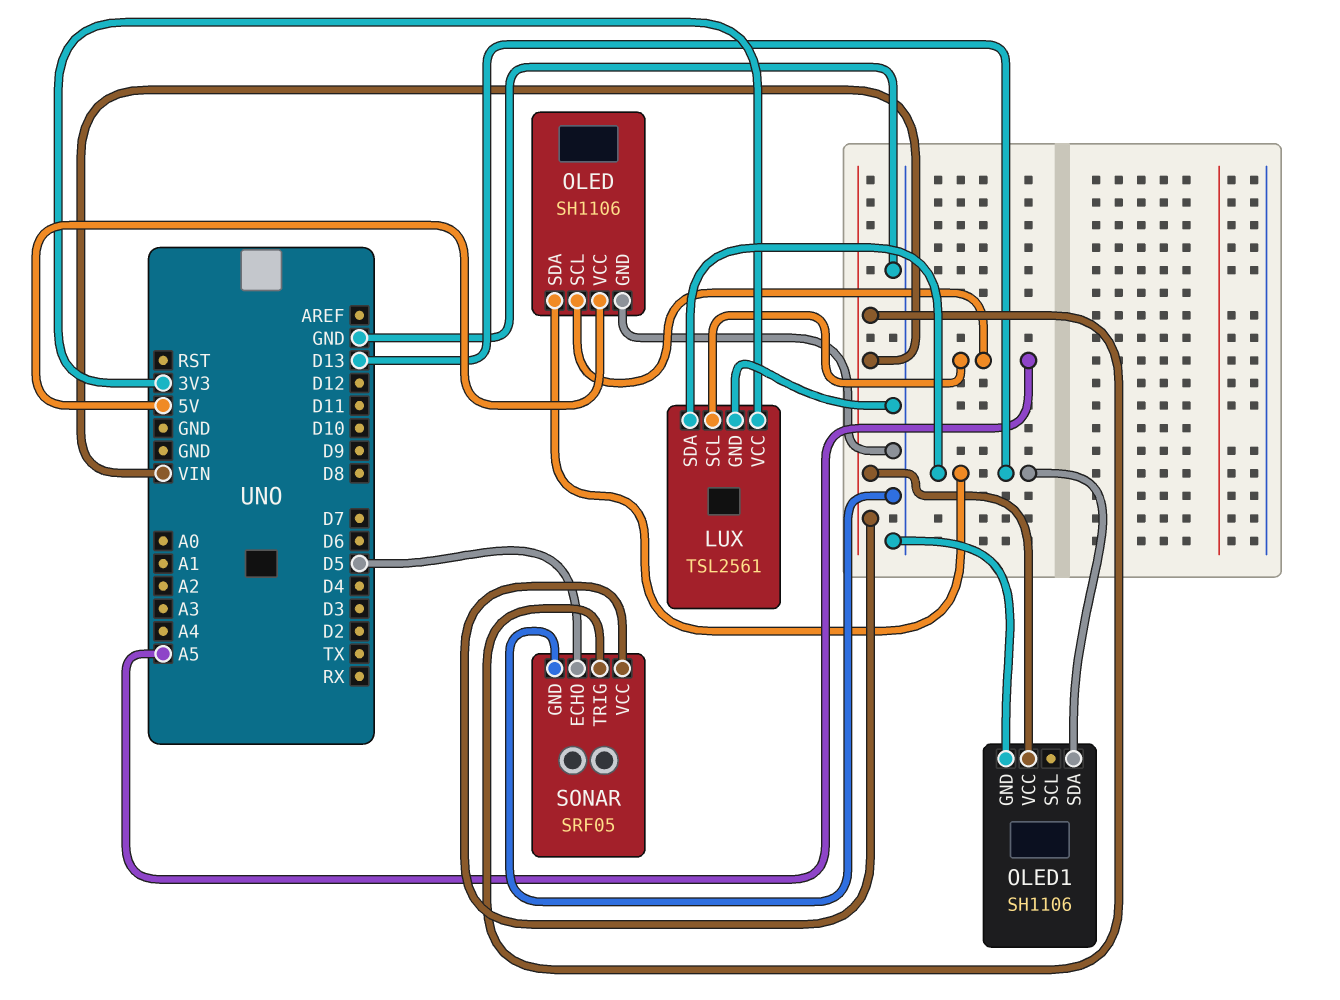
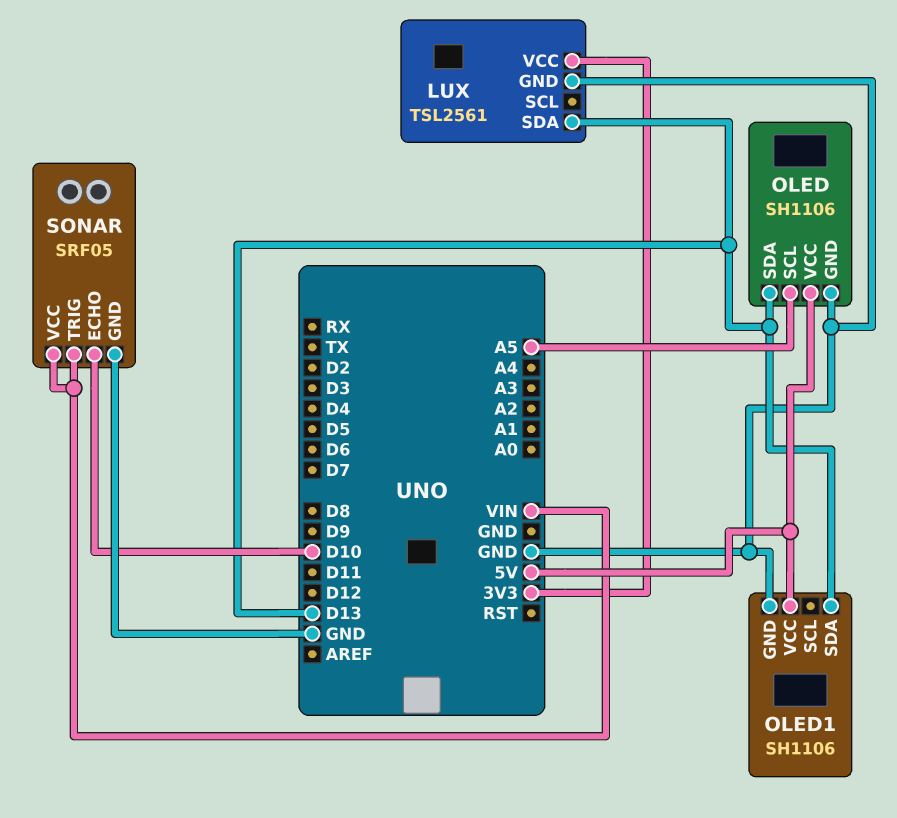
LUX pin SCL: A5 -> none
OLED1 pin VCC: VIN -> 5V
SONAR pin ECHO: D5 -> D10

